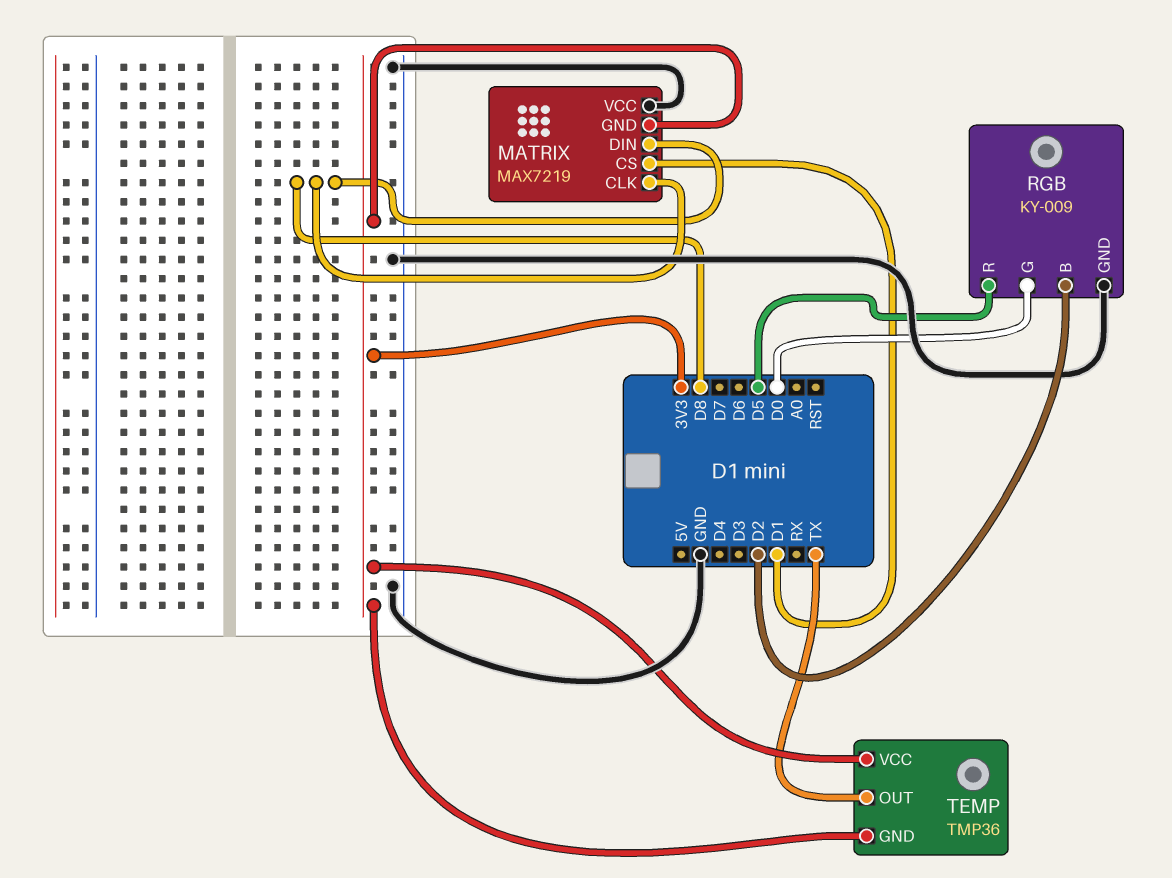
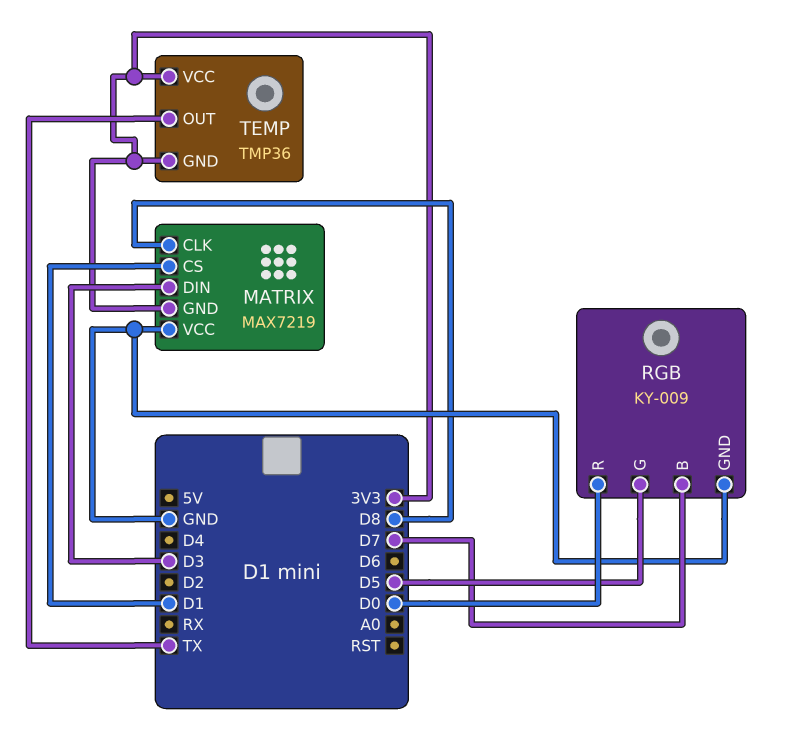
MATRIX pin DIN: D8 -> D3
RGB pin B: D2 -> D7
RGB pin G: D0 -> D5
RGB pin R: D5 -> D0

